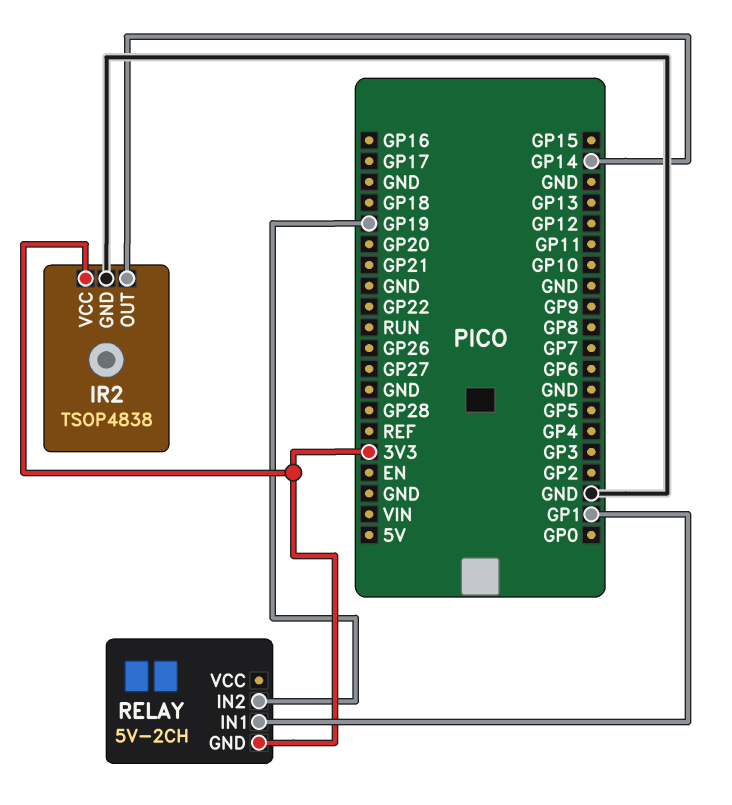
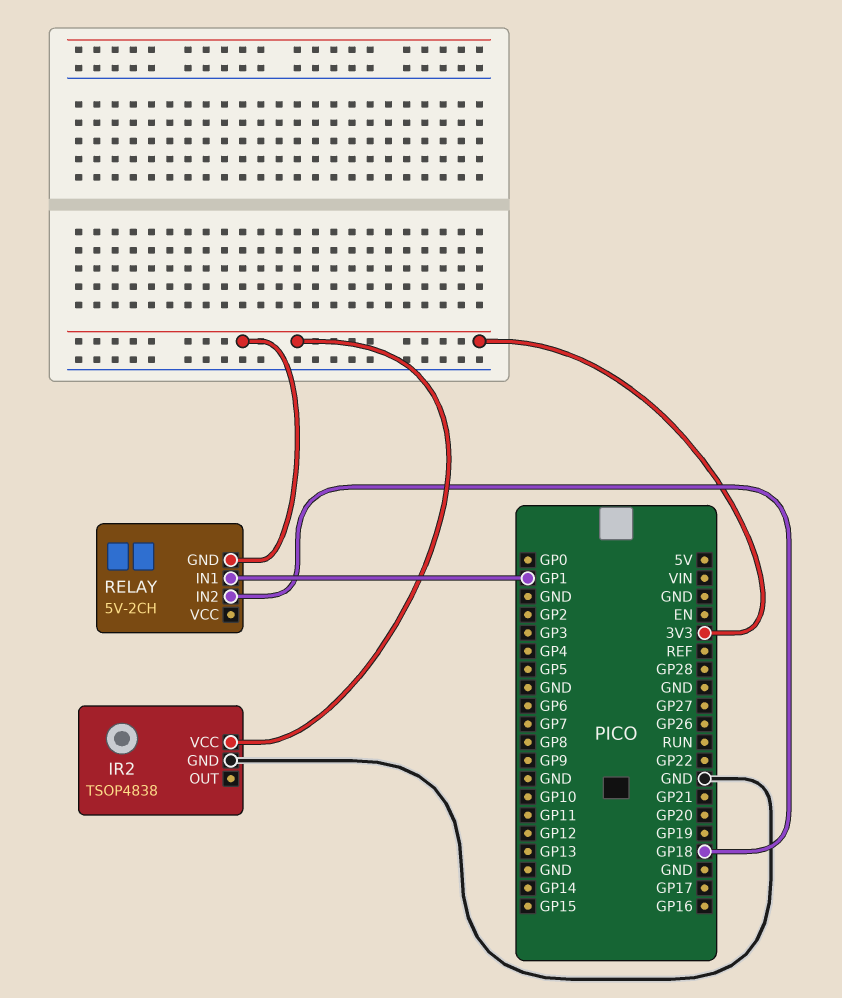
IR2 pin OUT: GP14 -> none
RELAY pin IN2: GP19 -> GP18

